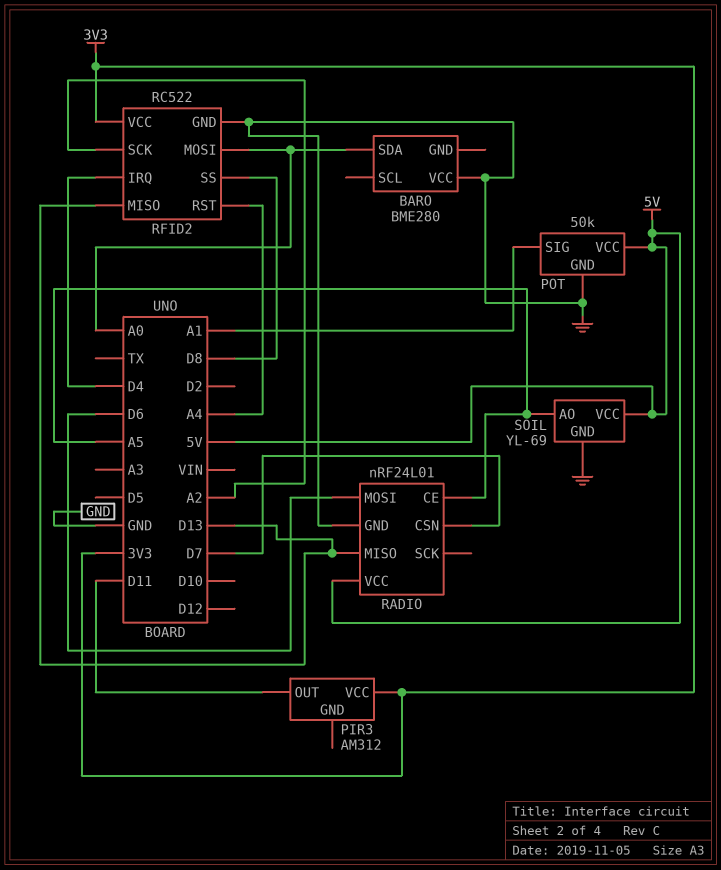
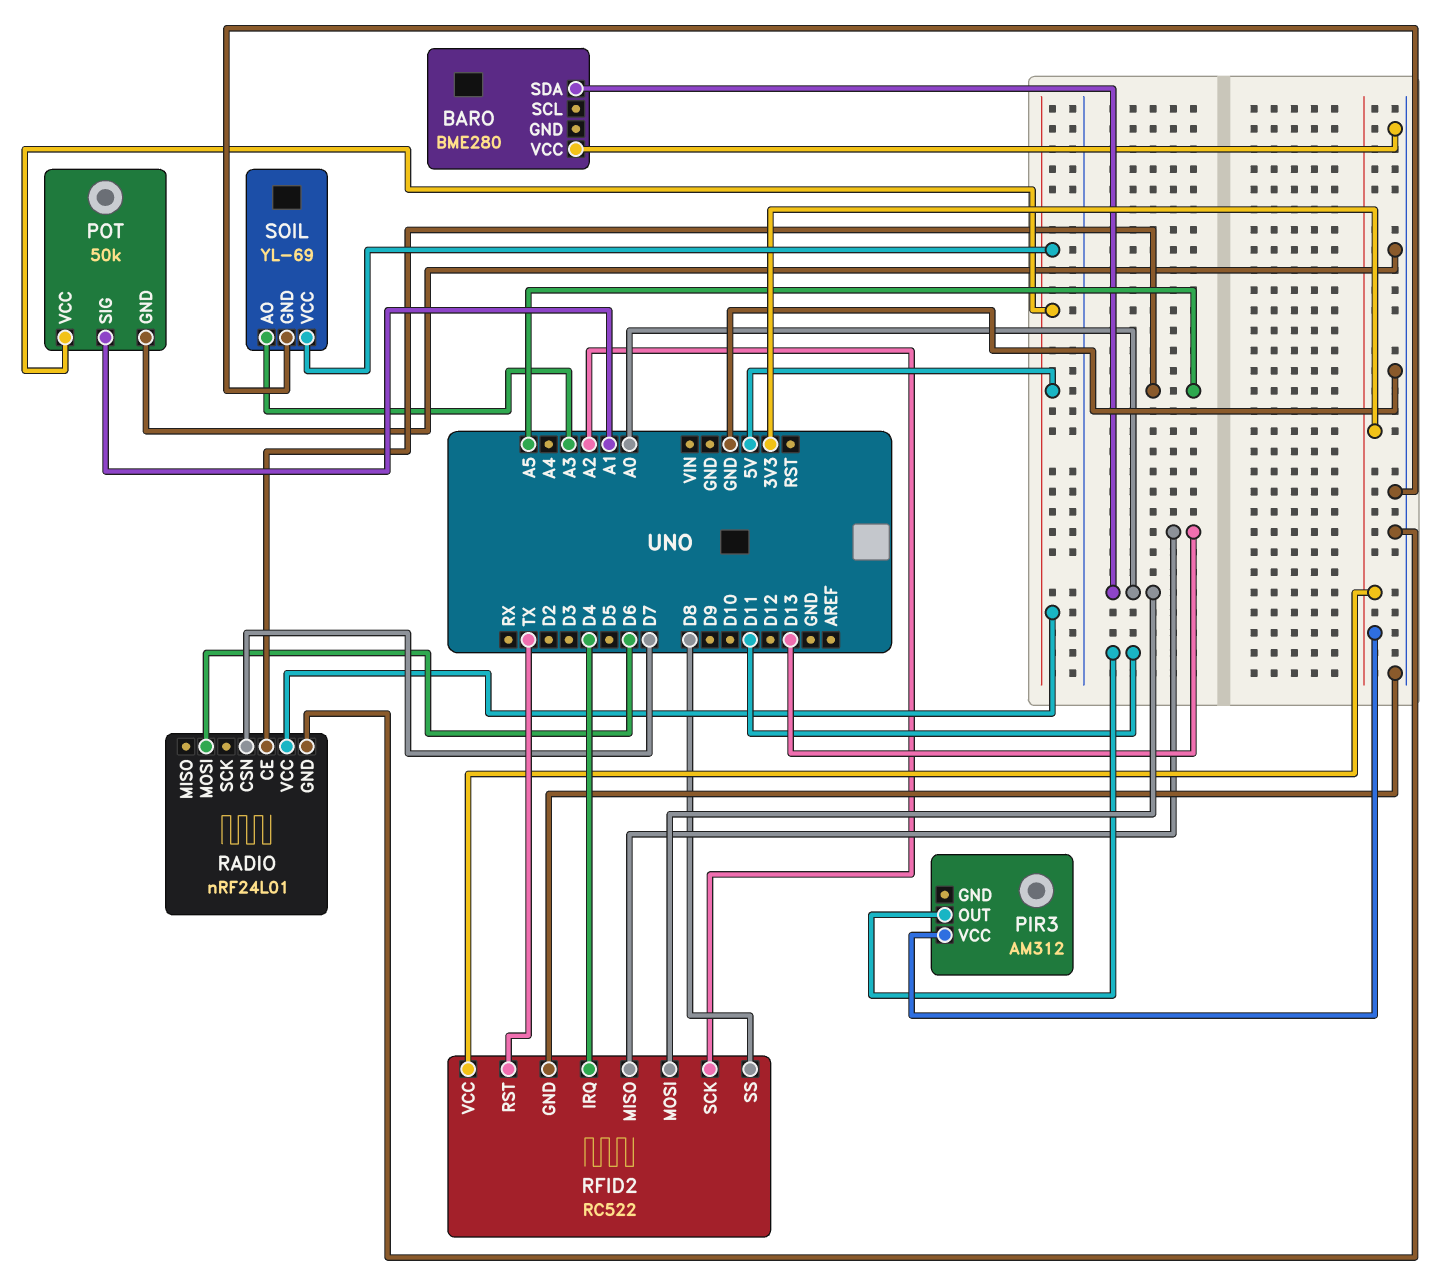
RADIO pin MISO: D13 -> none
RFID2 pin RST: A4 -> TX
SOIL pin AO: A5 -> A3

